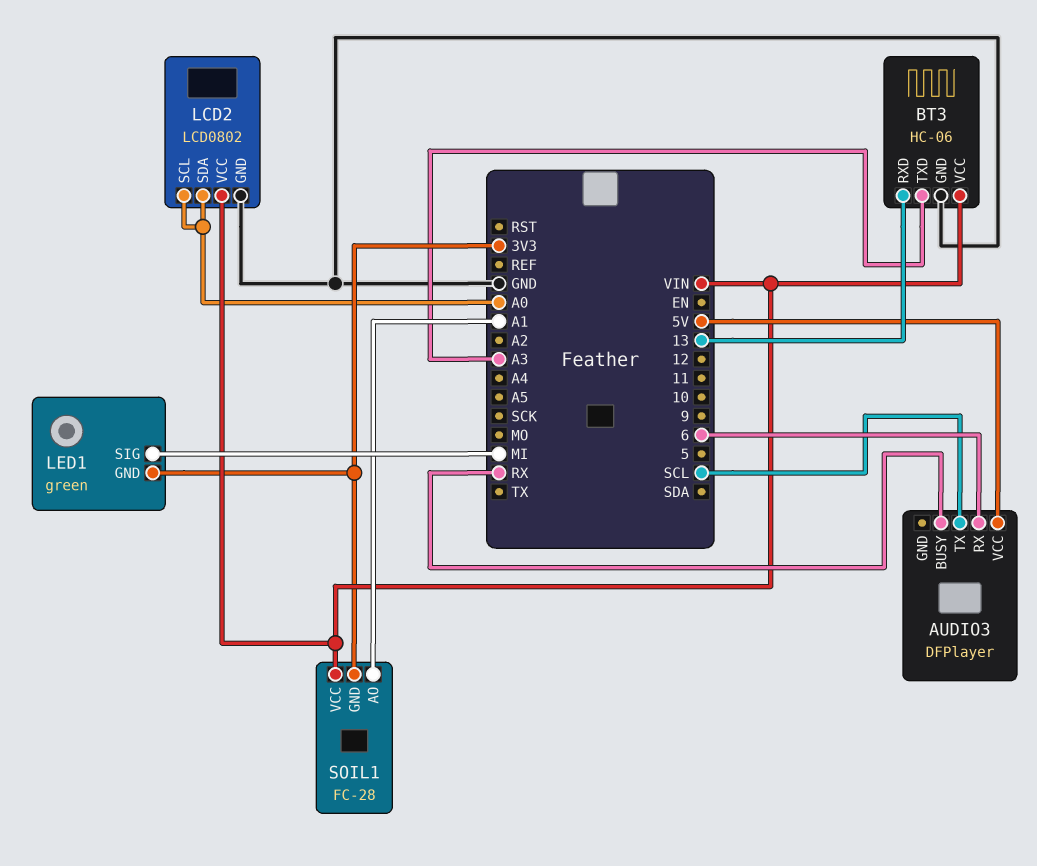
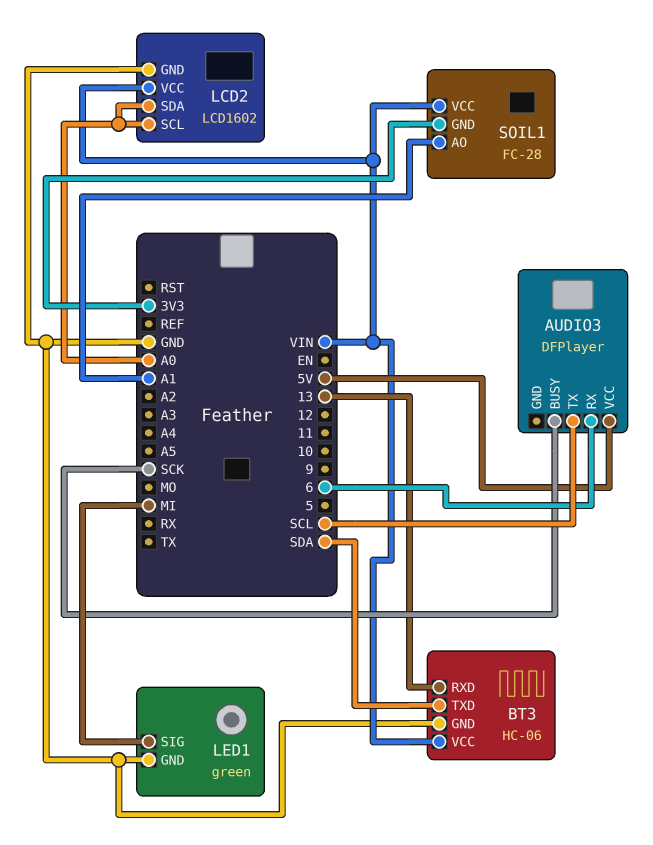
AUDIO3 pin BUSY: RX -> SCK
BT3 pin TXD: A3 -> SDA
LCD2: LCD0802 -> LCD1602
LED1 pin GND: 3V3 -> GND

